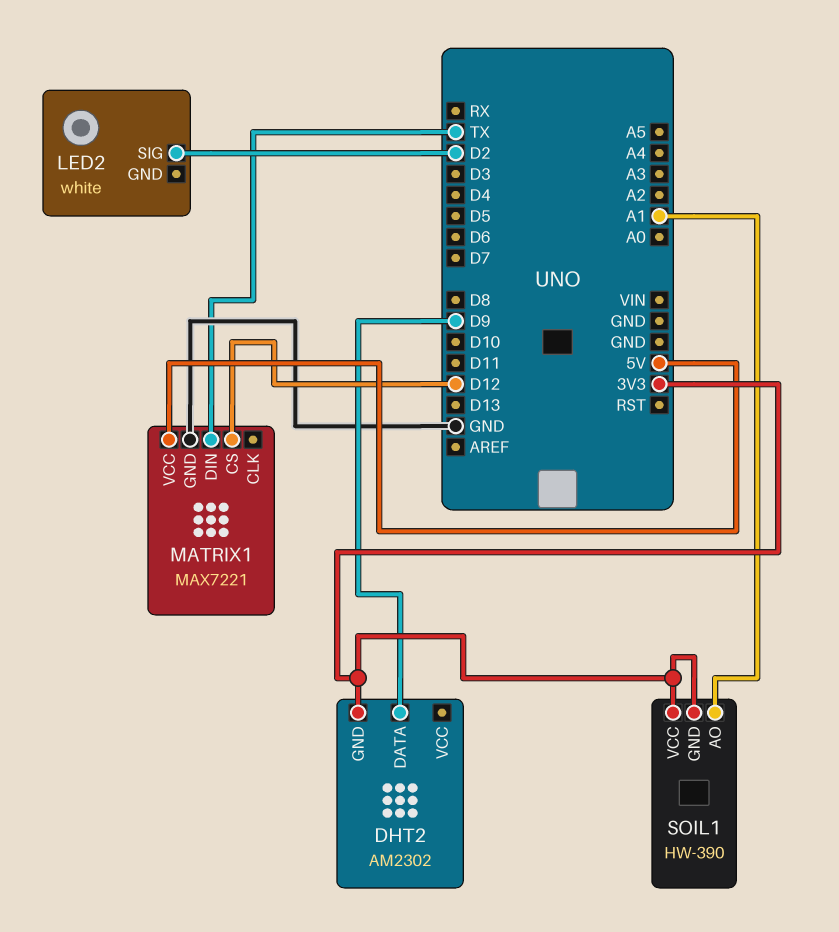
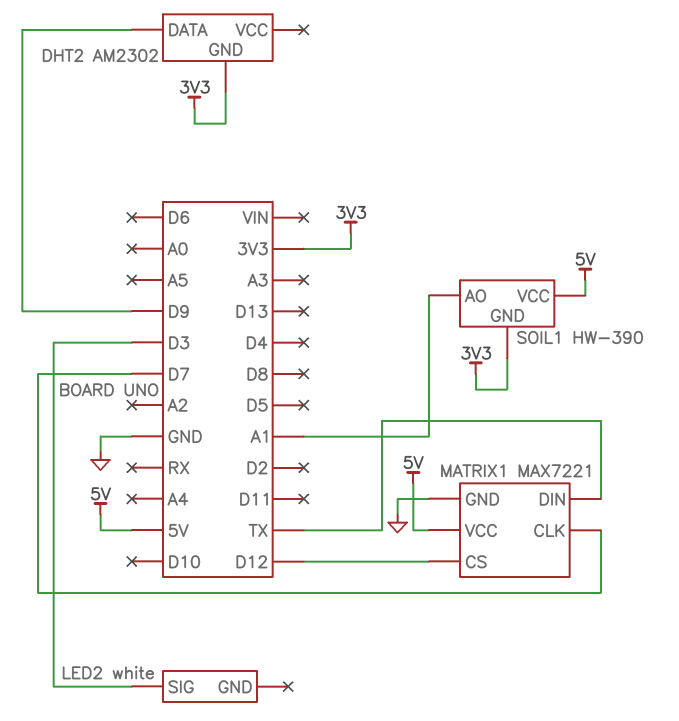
LED2 pin SIG: D2 -> D3
MATRIX1 pin CLK: none -> D7
SOIL1 pin VCC: 3V3 -> 5V

